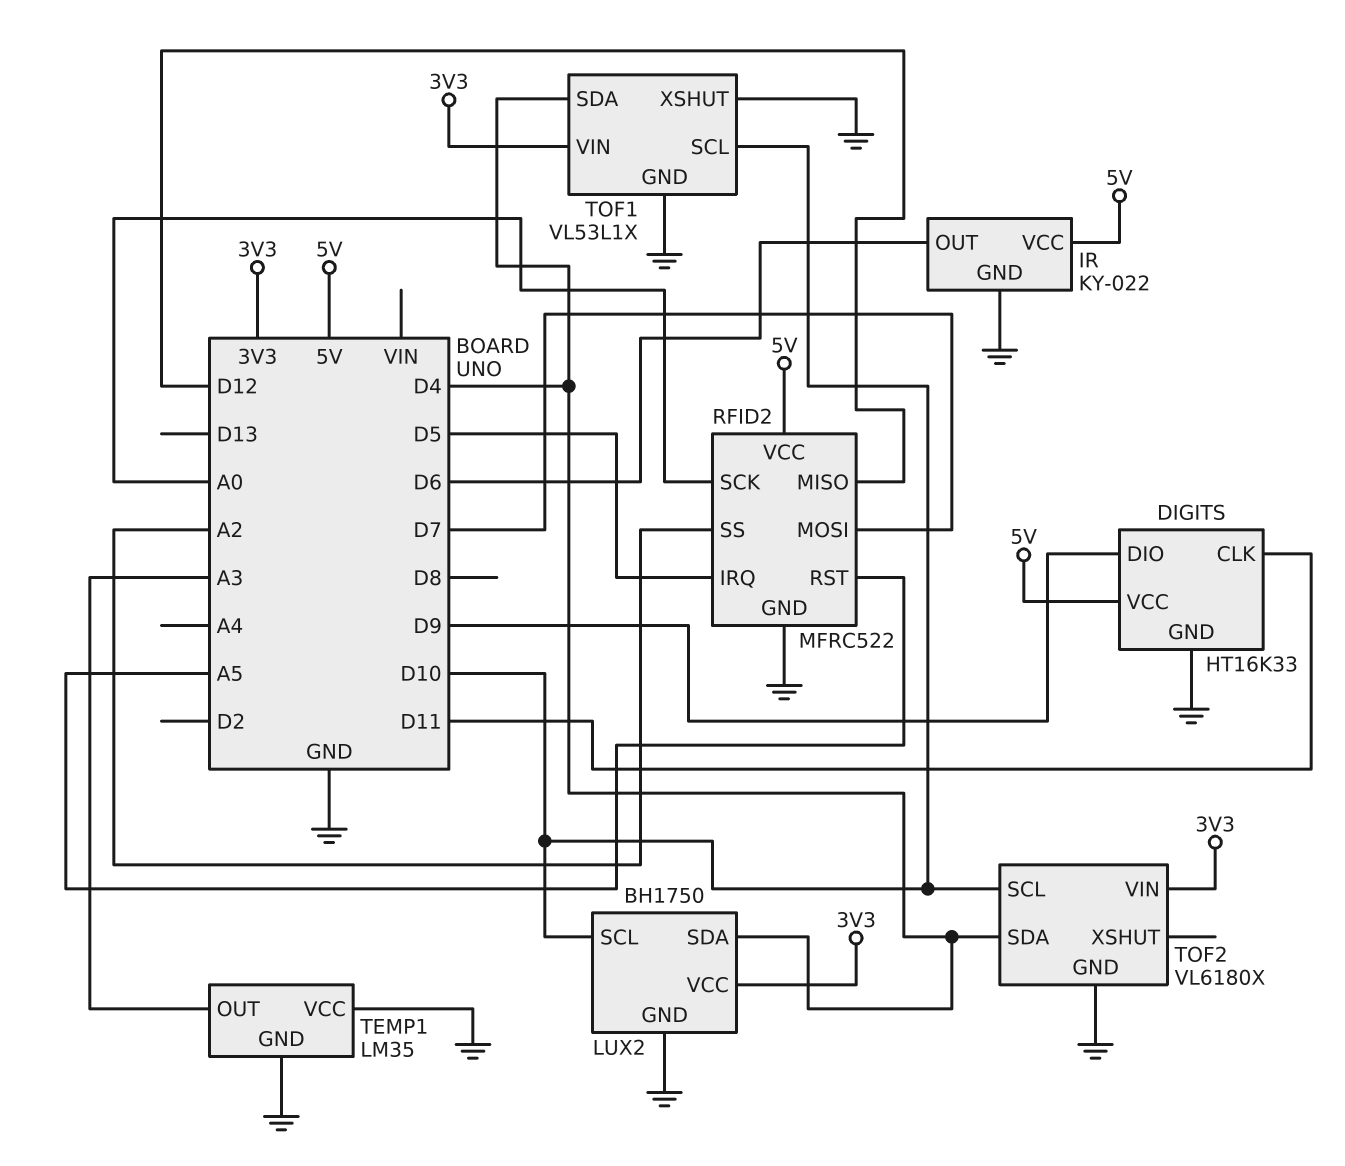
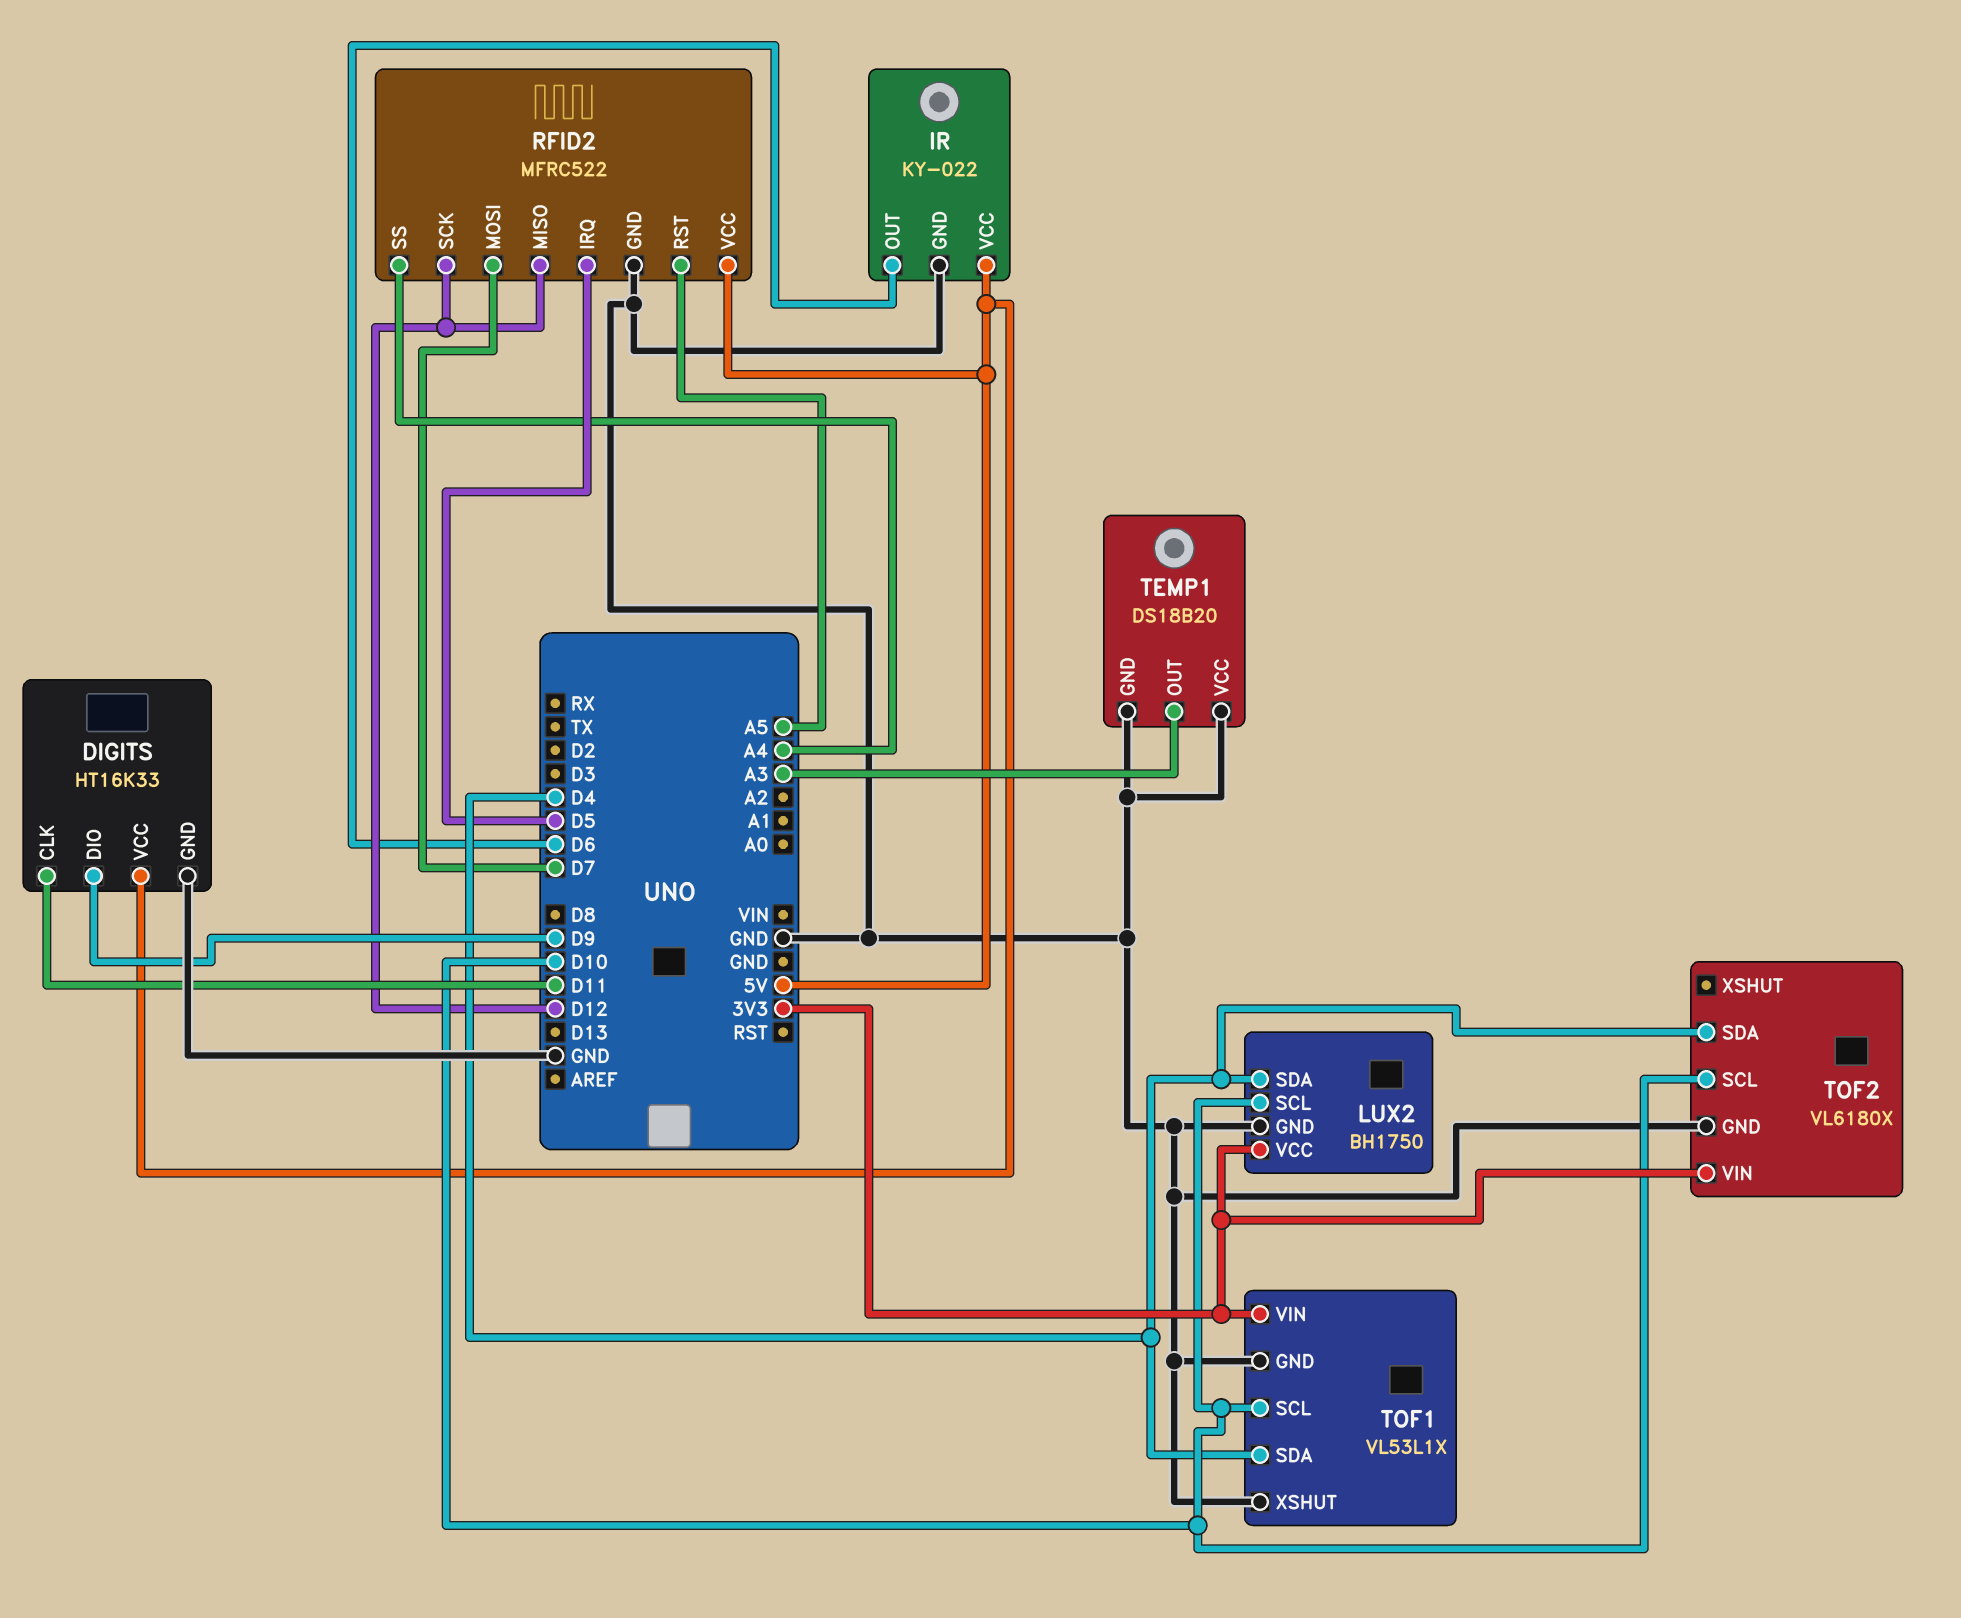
RFID2 pin SCK: A0 -> D12
RFID2 pin SS: A2 -> A4
TEMP1: LM35 -> DS18B20

